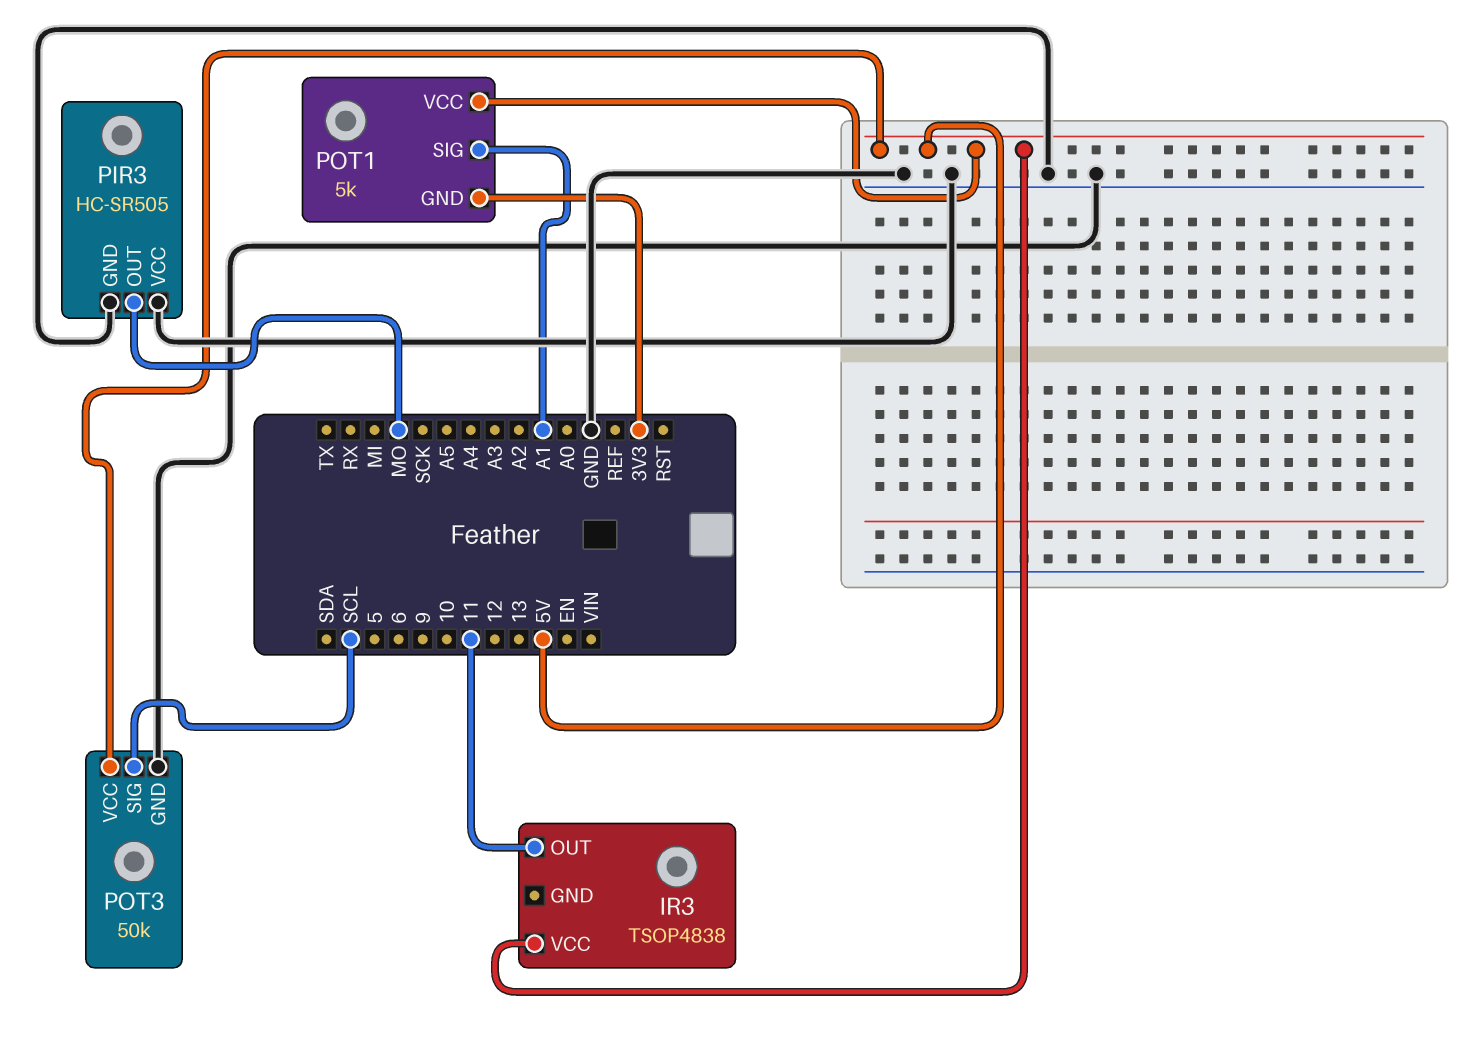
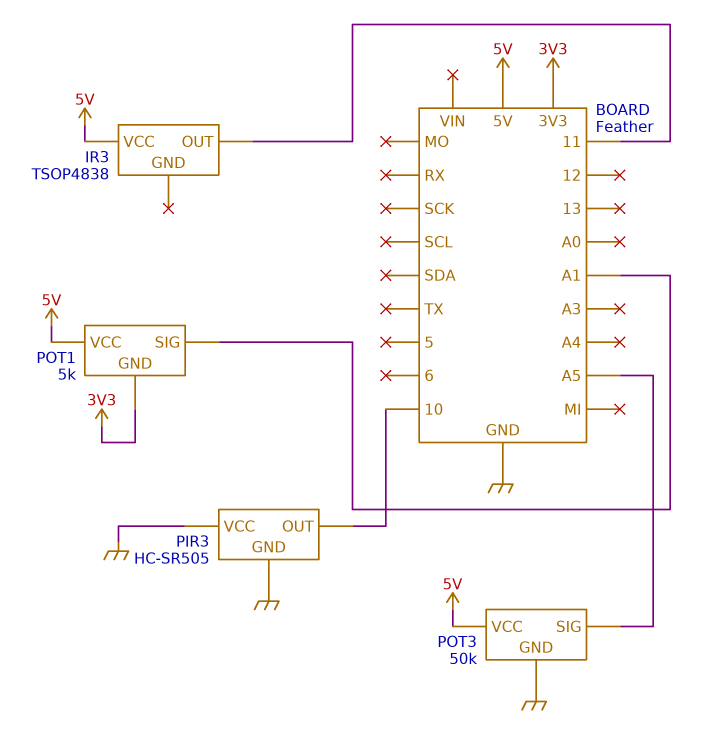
PIR3 pin OUT: MO -> 10
POT3 pin SIG: SCL -> A5

